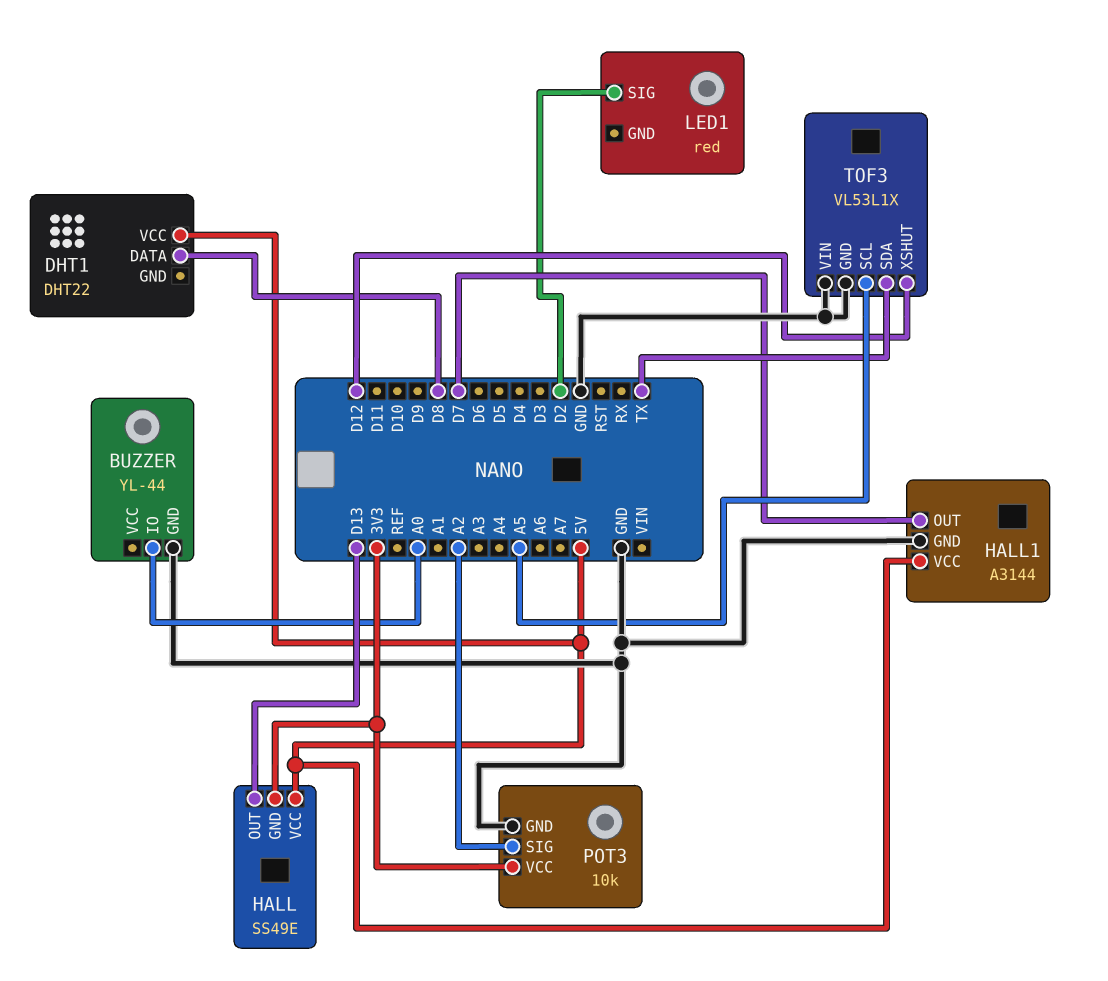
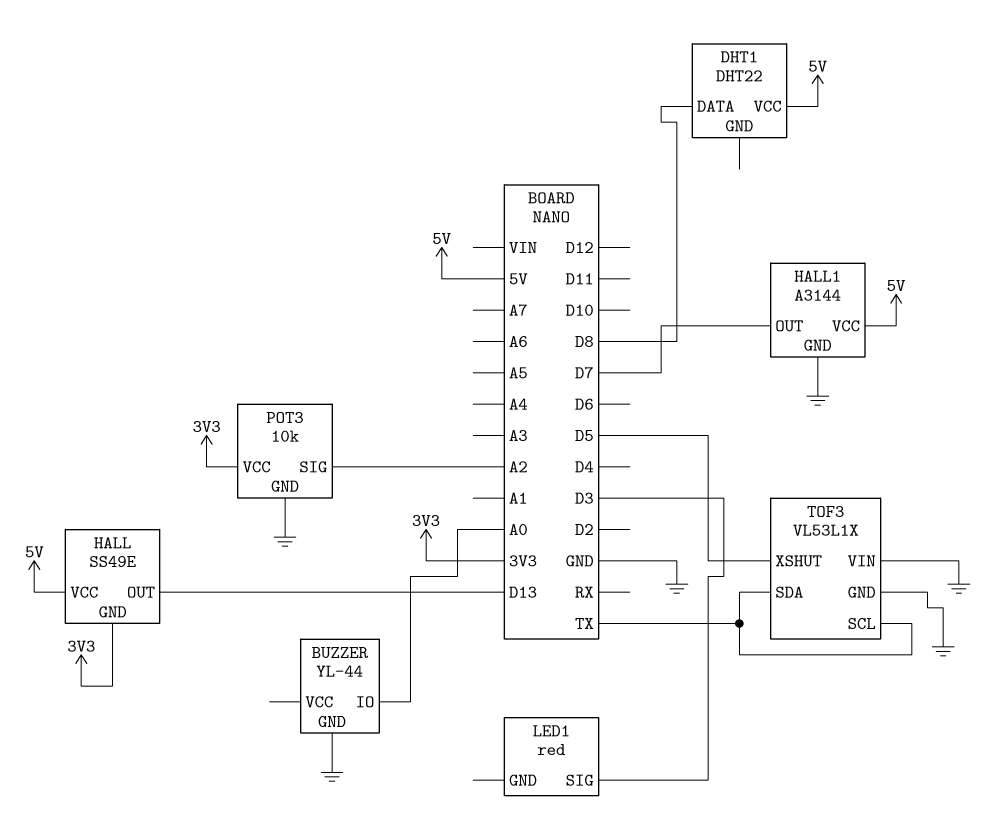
LED1 pin SIG: D2 -> D3
TOF3 pin SCL: A5 -> TX
TOF3 pin XSHUT: D12 -> D5

